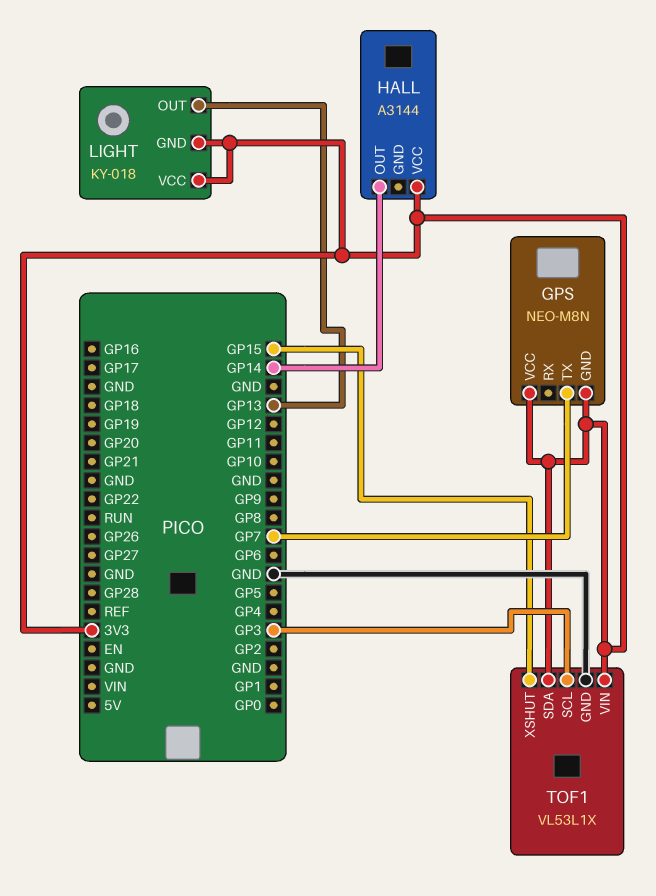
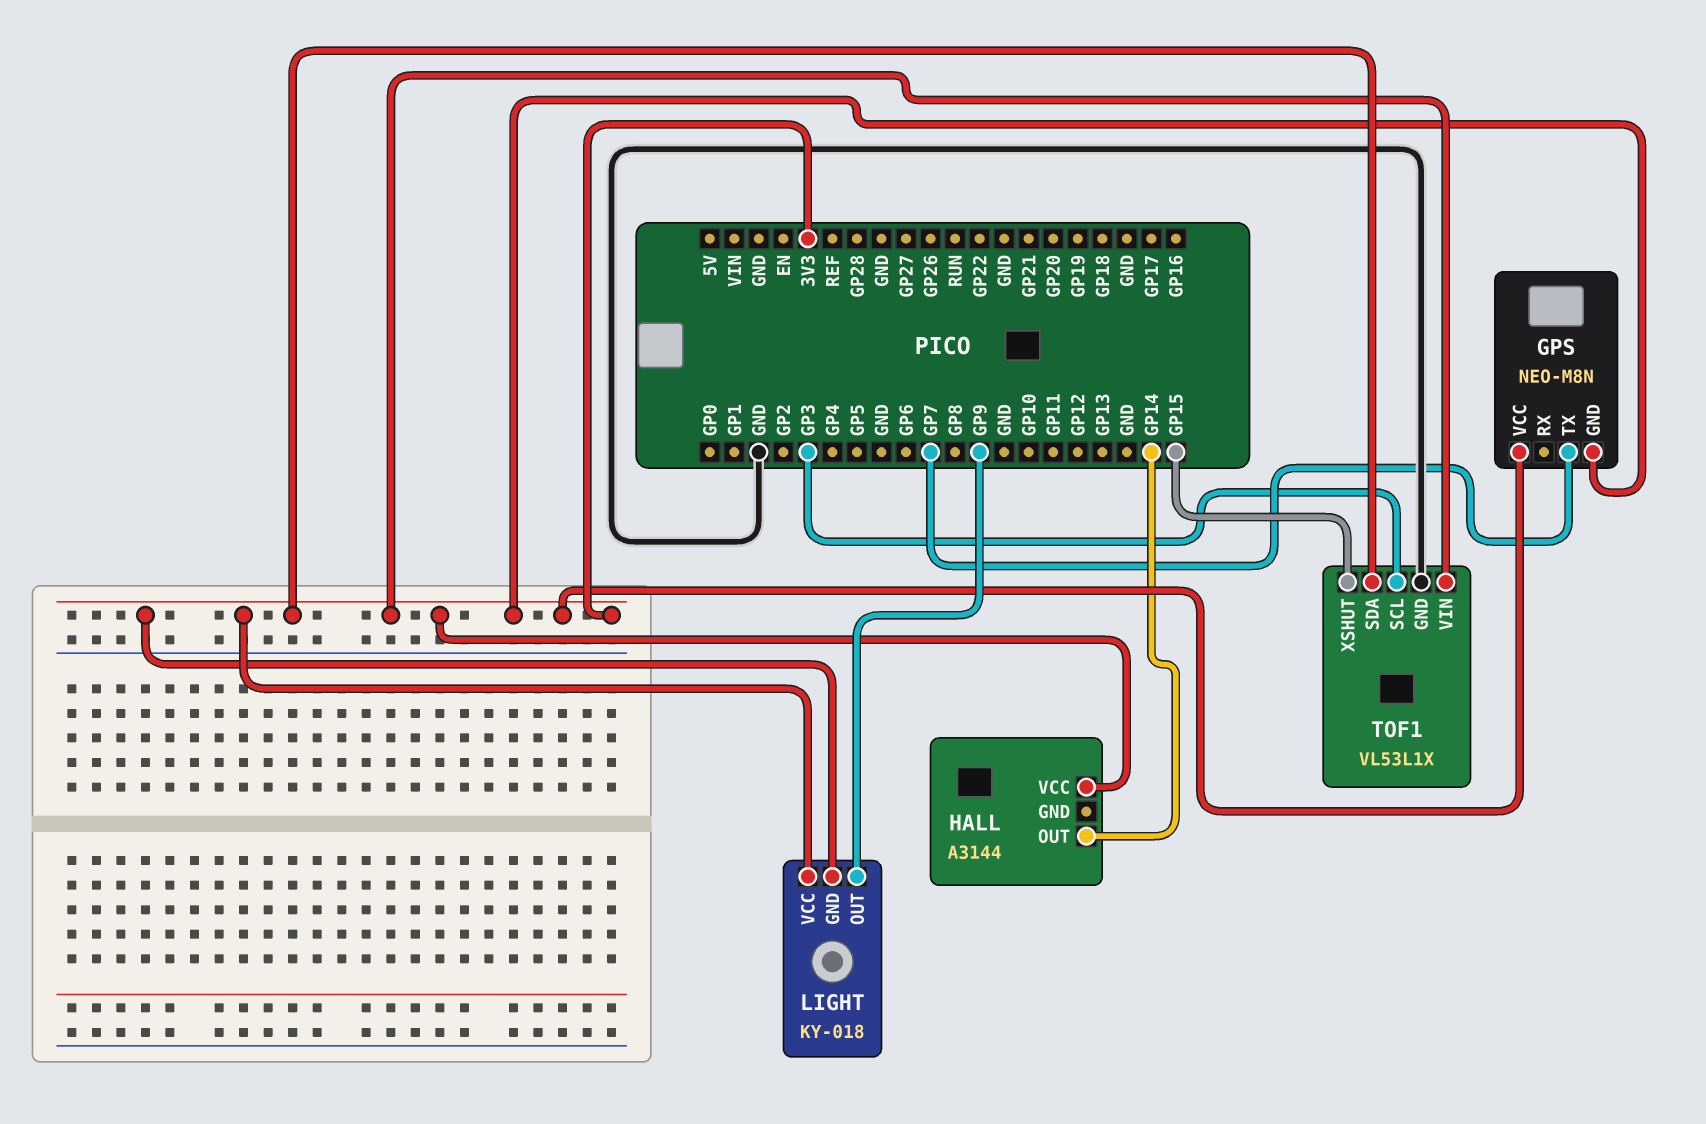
LIGHT pin OUT: GP13 -> GP9

